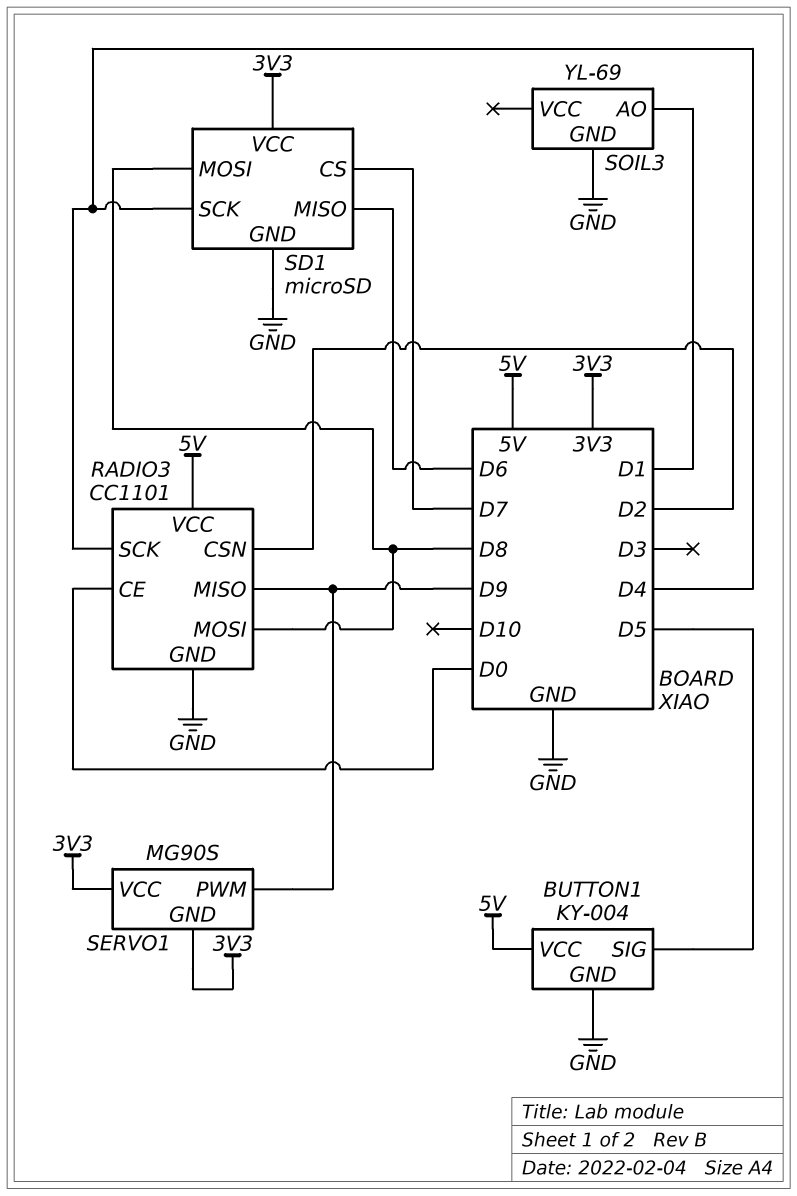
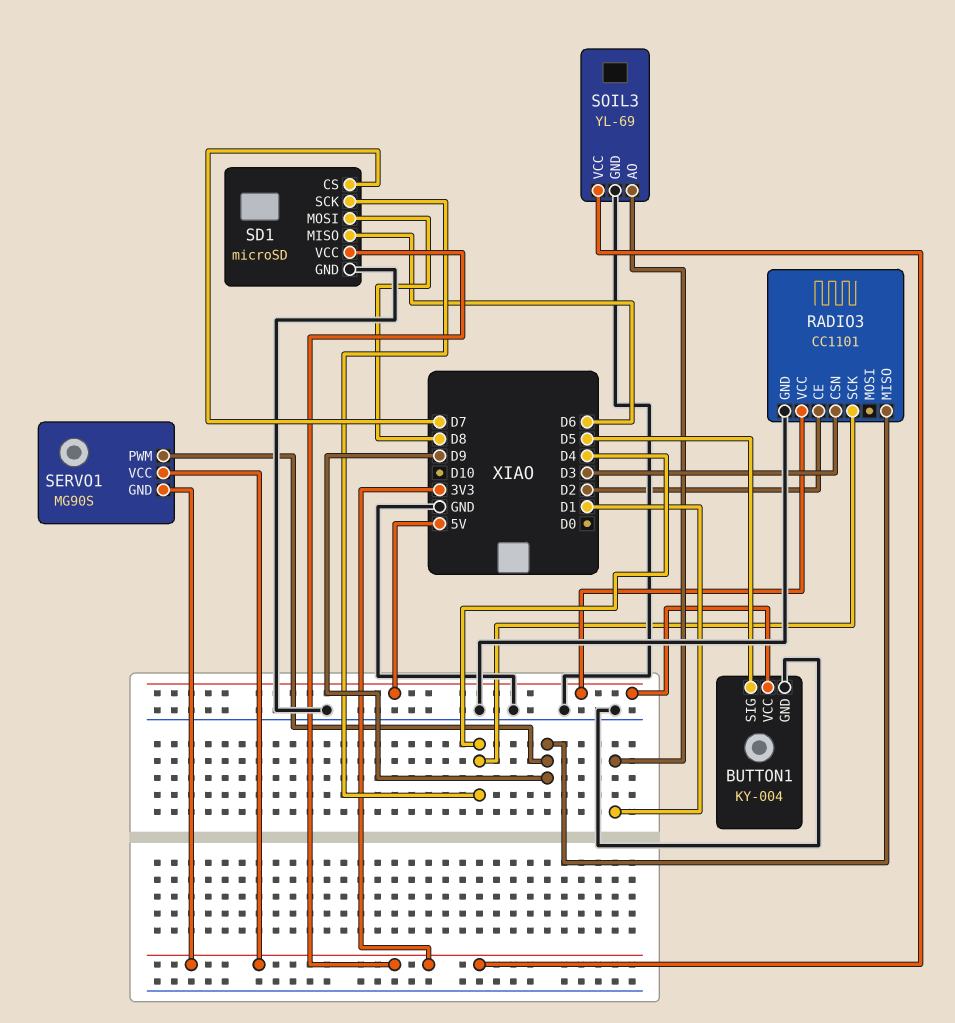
RADIO3 pin CE: D0 -> D2
RADIO3 pin CSN: D2 -> D3
RADIO3 pin MOSI: D8 -> none
SOIL3 pin VCC: none -> 3V3

